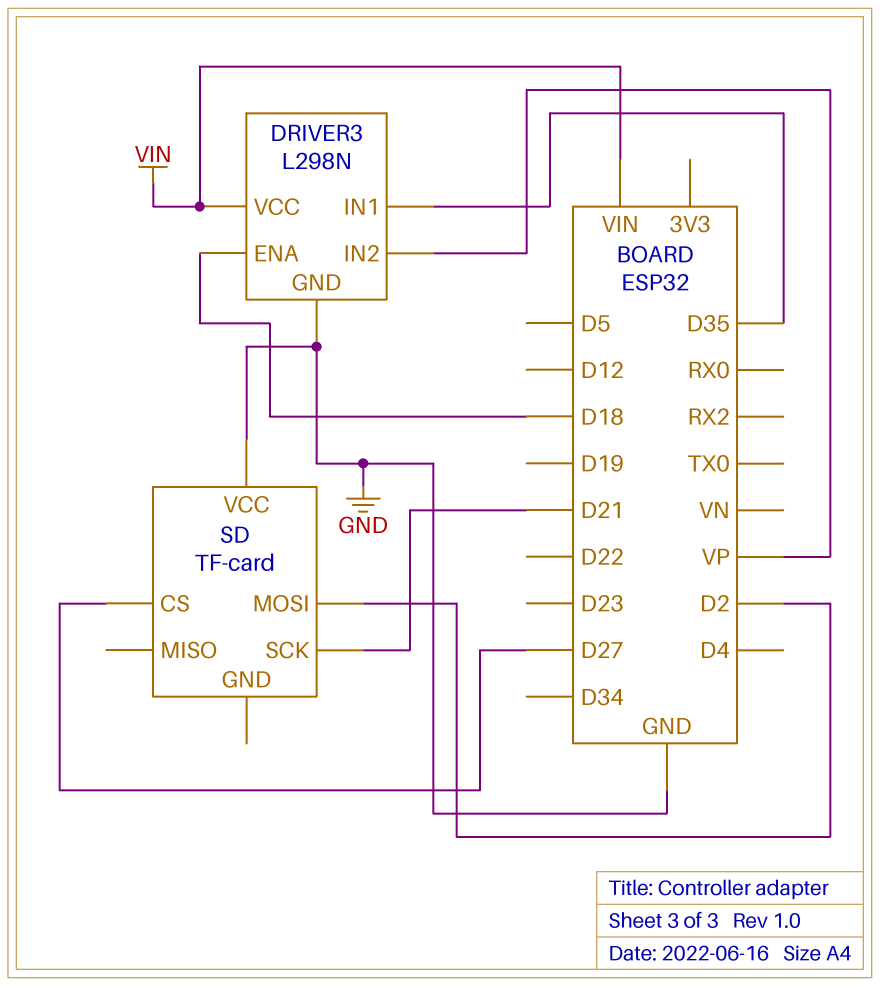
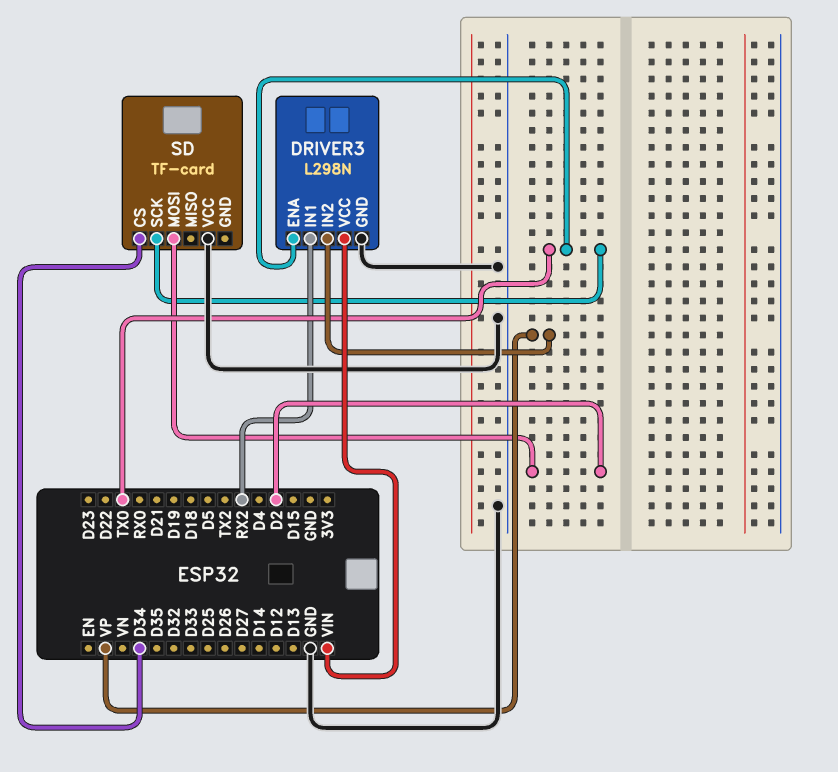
DRIVER3 pin ENA: D18 -> TX0
DRIVER3 pin IN1: D35 -> RX2
SD pin CS: D27 -> D34
SD pin SCK: D21 -> TX0

